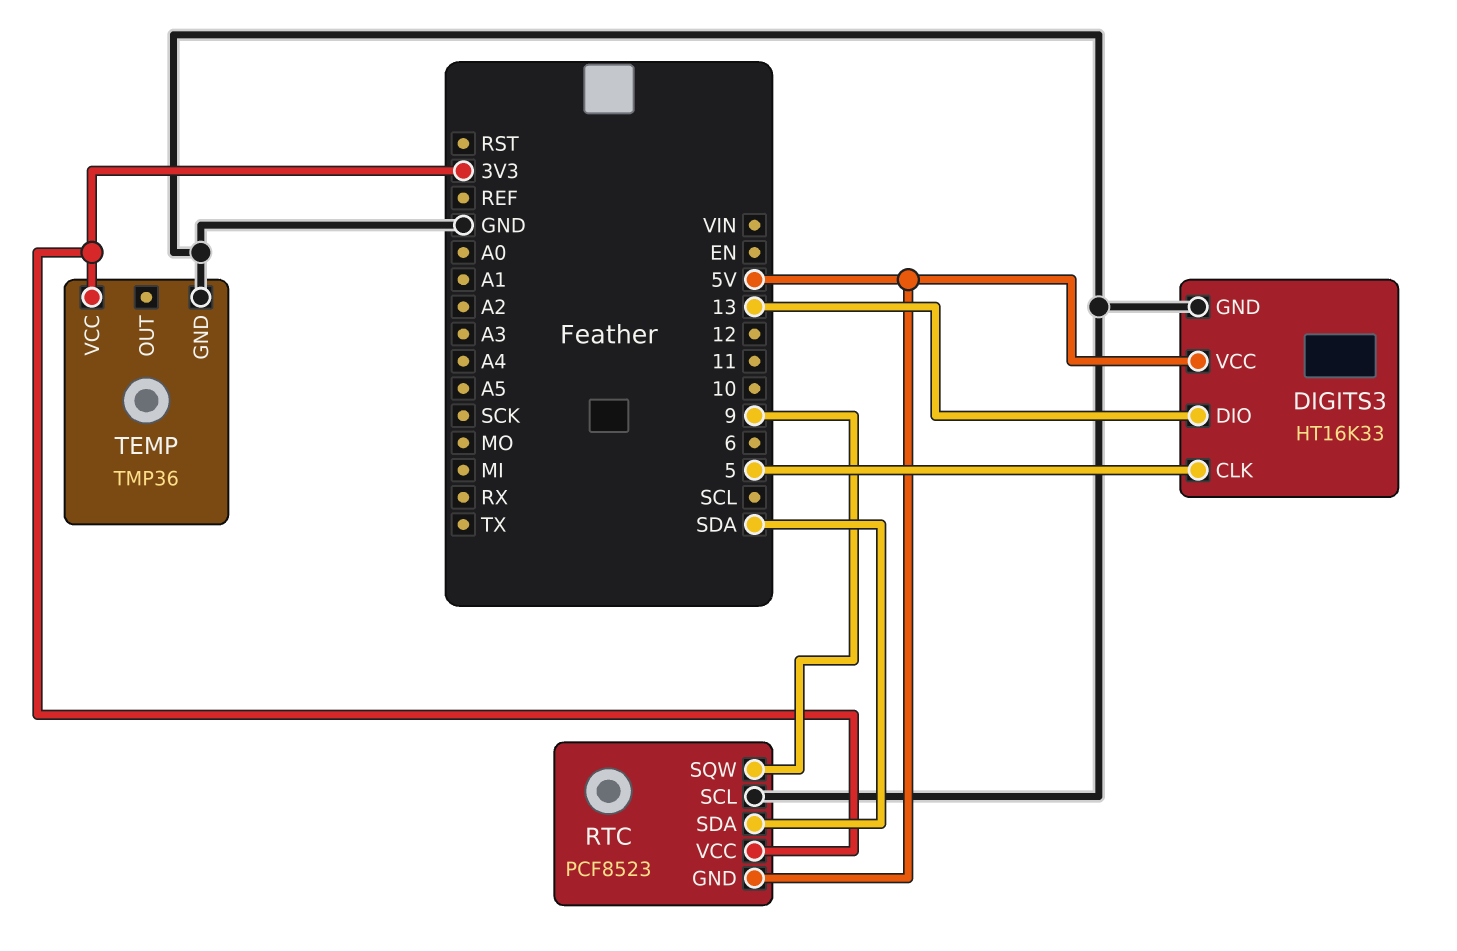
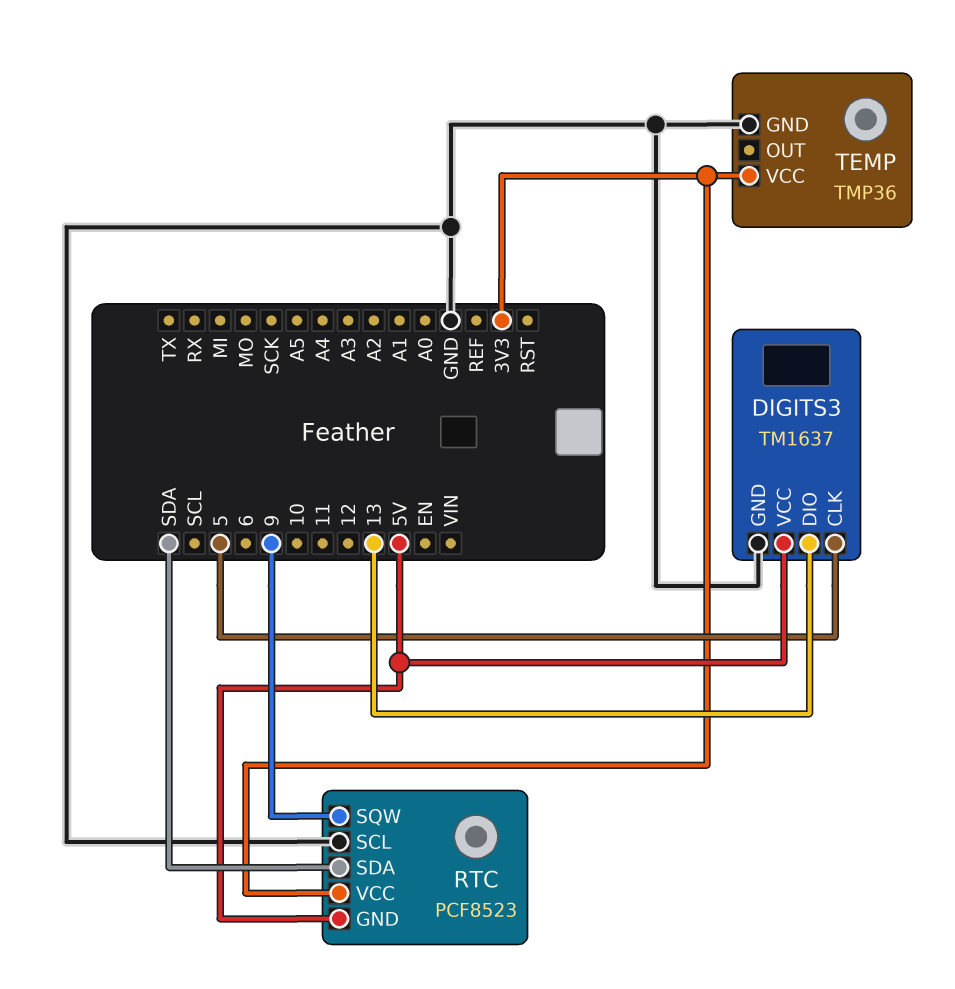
DIGITS3: HT16K33 -> TM1637

